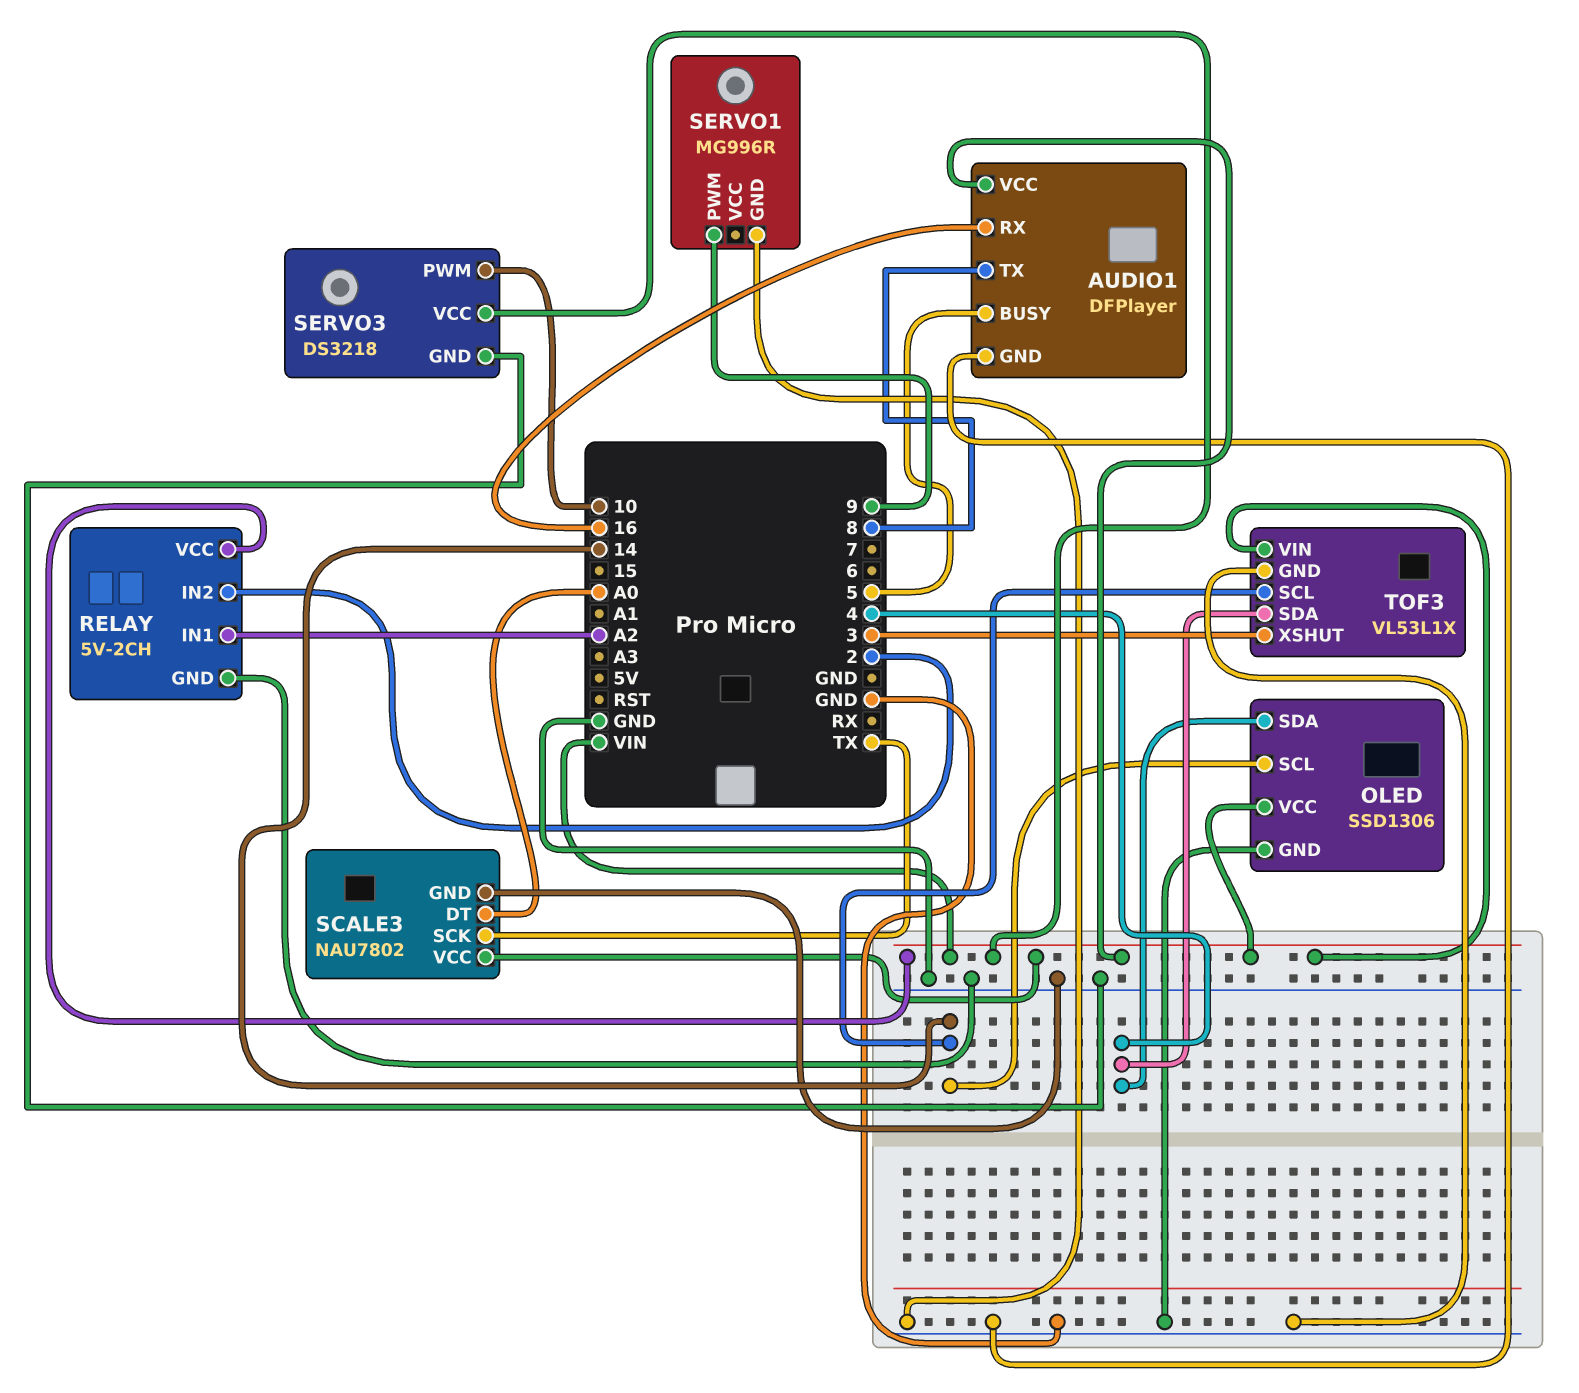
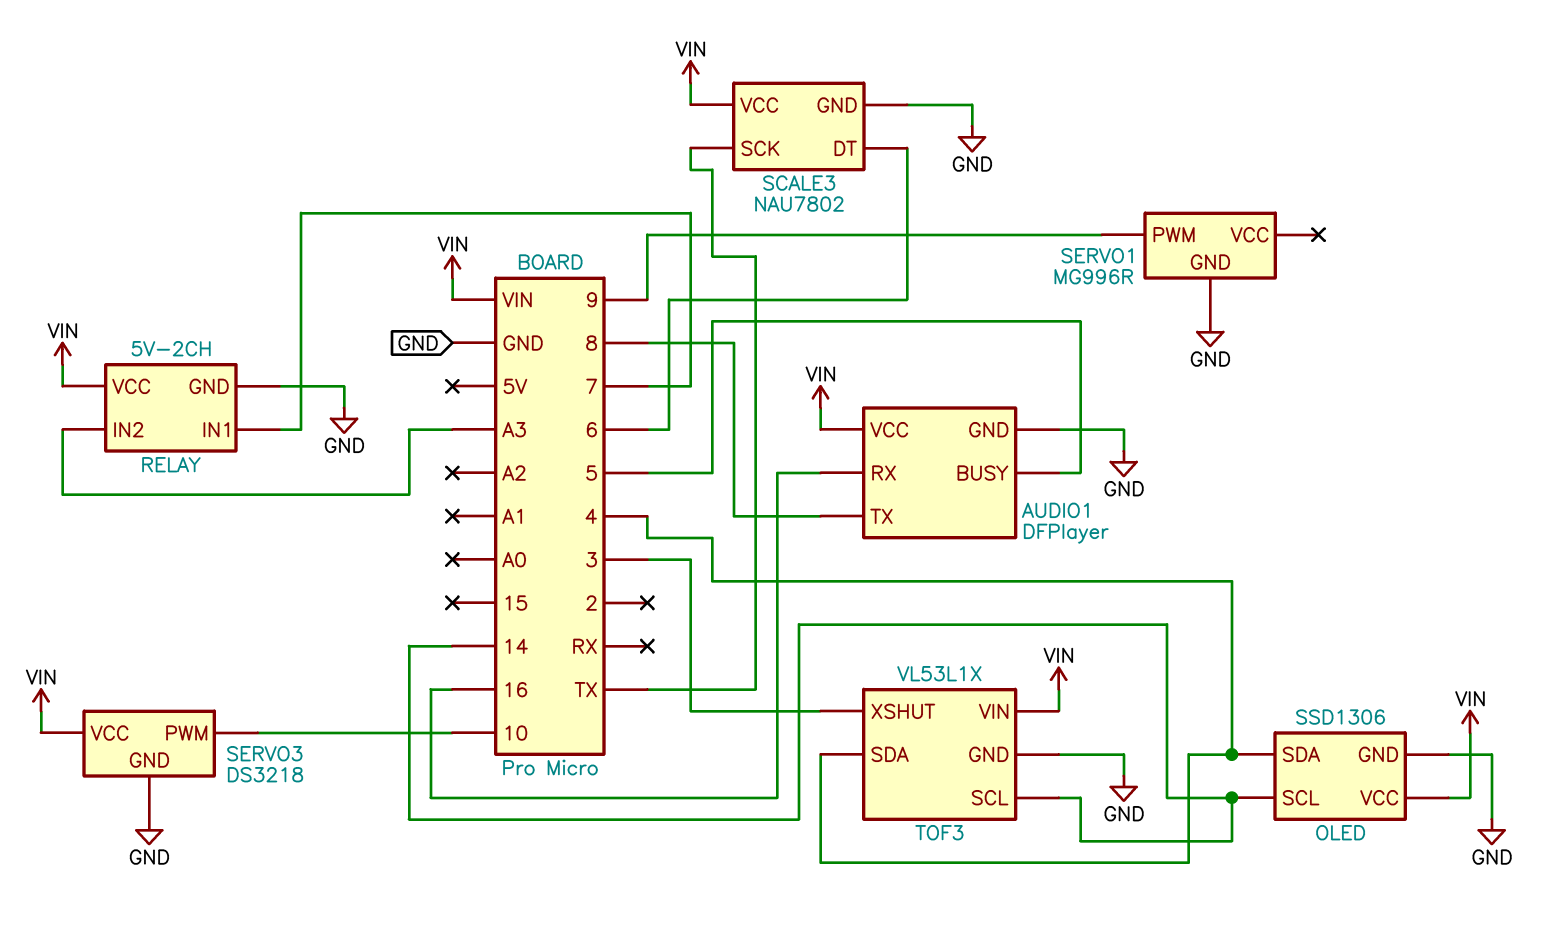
RELAY pin IN1: A2 -> 7
RELAY pin IN2: 2 -> A3
SCALE3 pin DT: A0 -> 6

